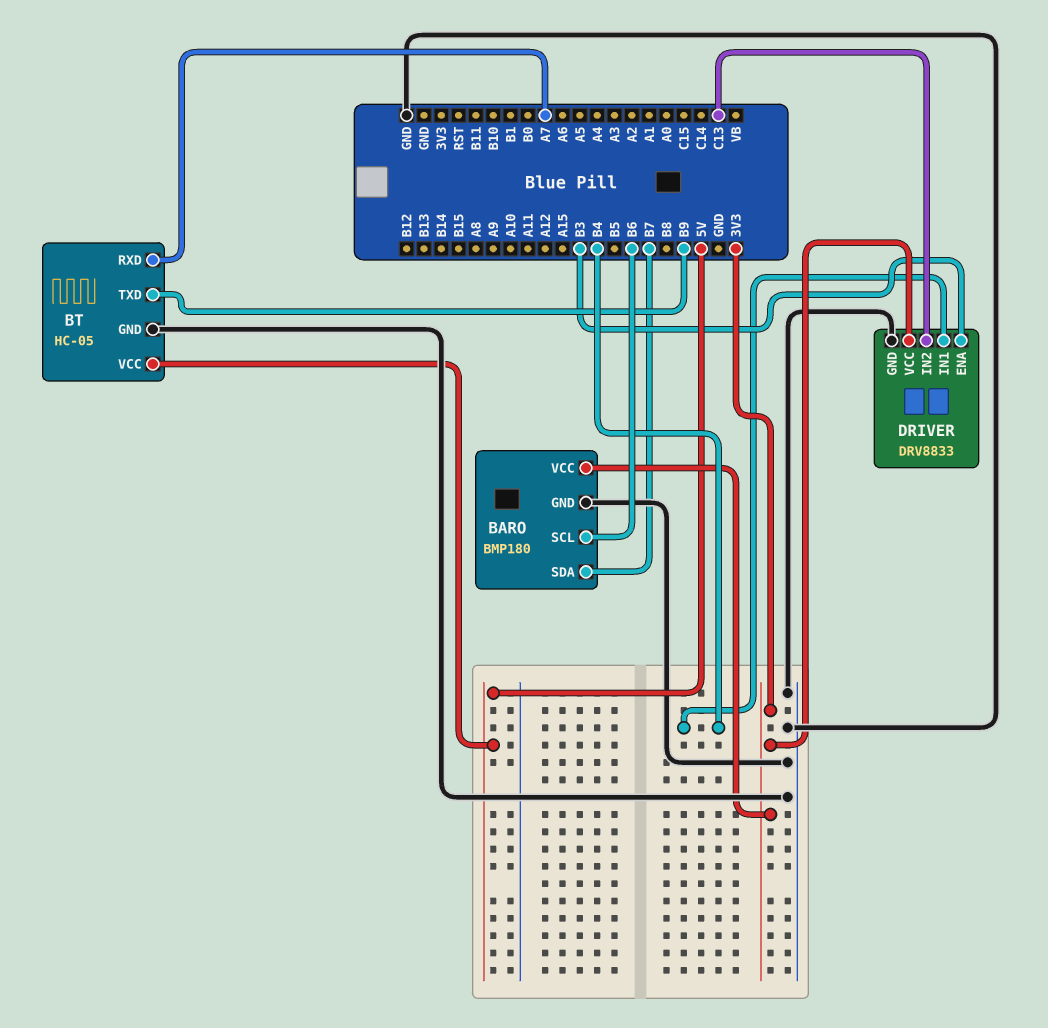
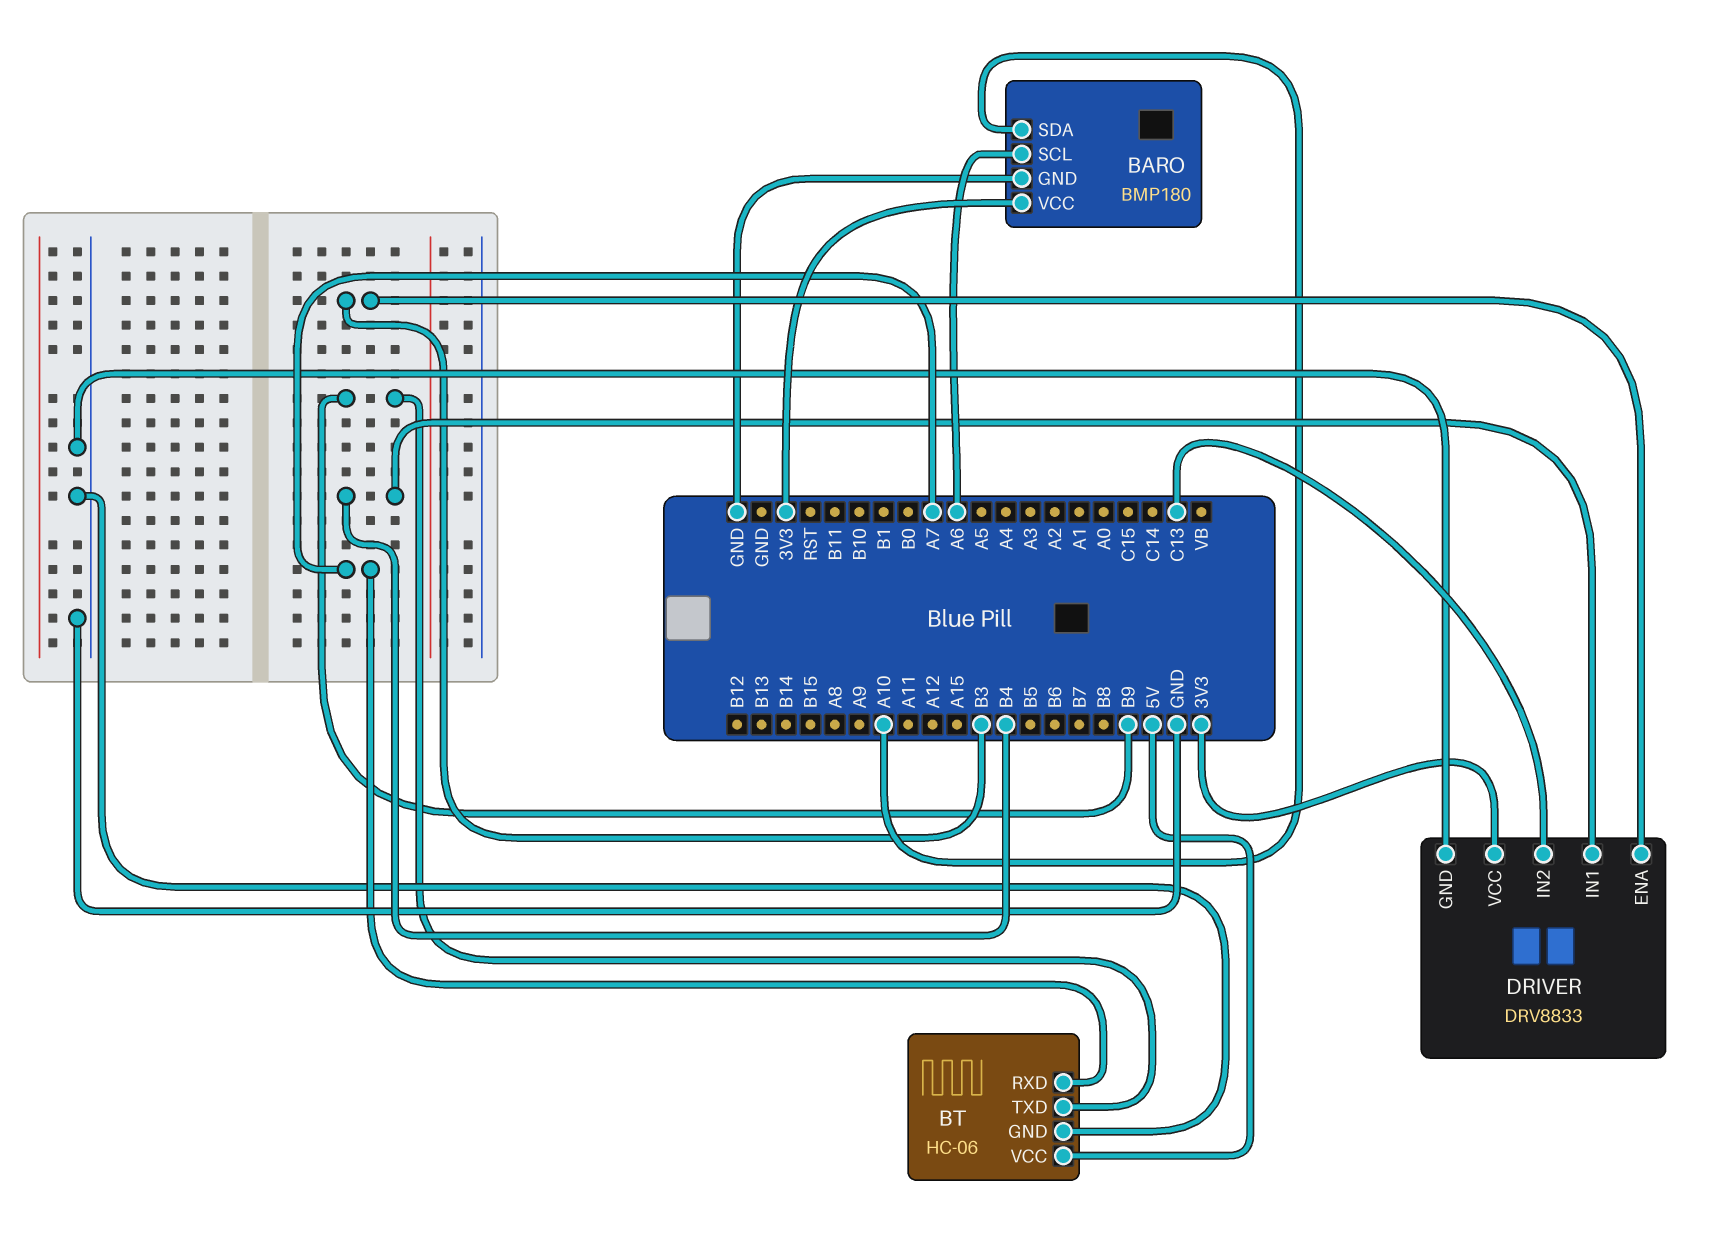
BARO pin SCL: B6 -> A6
BARO pin SDA: B7 -> A10
BT: HC-05 -> HC-06

